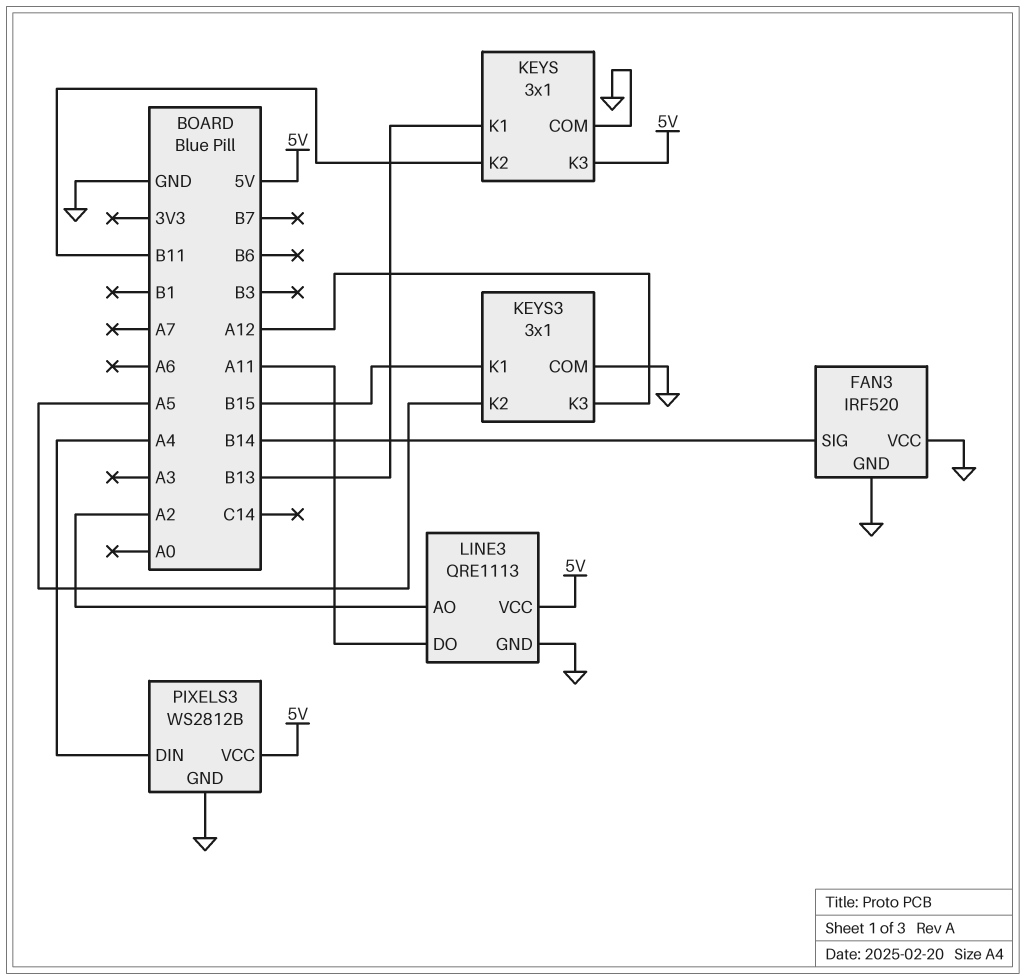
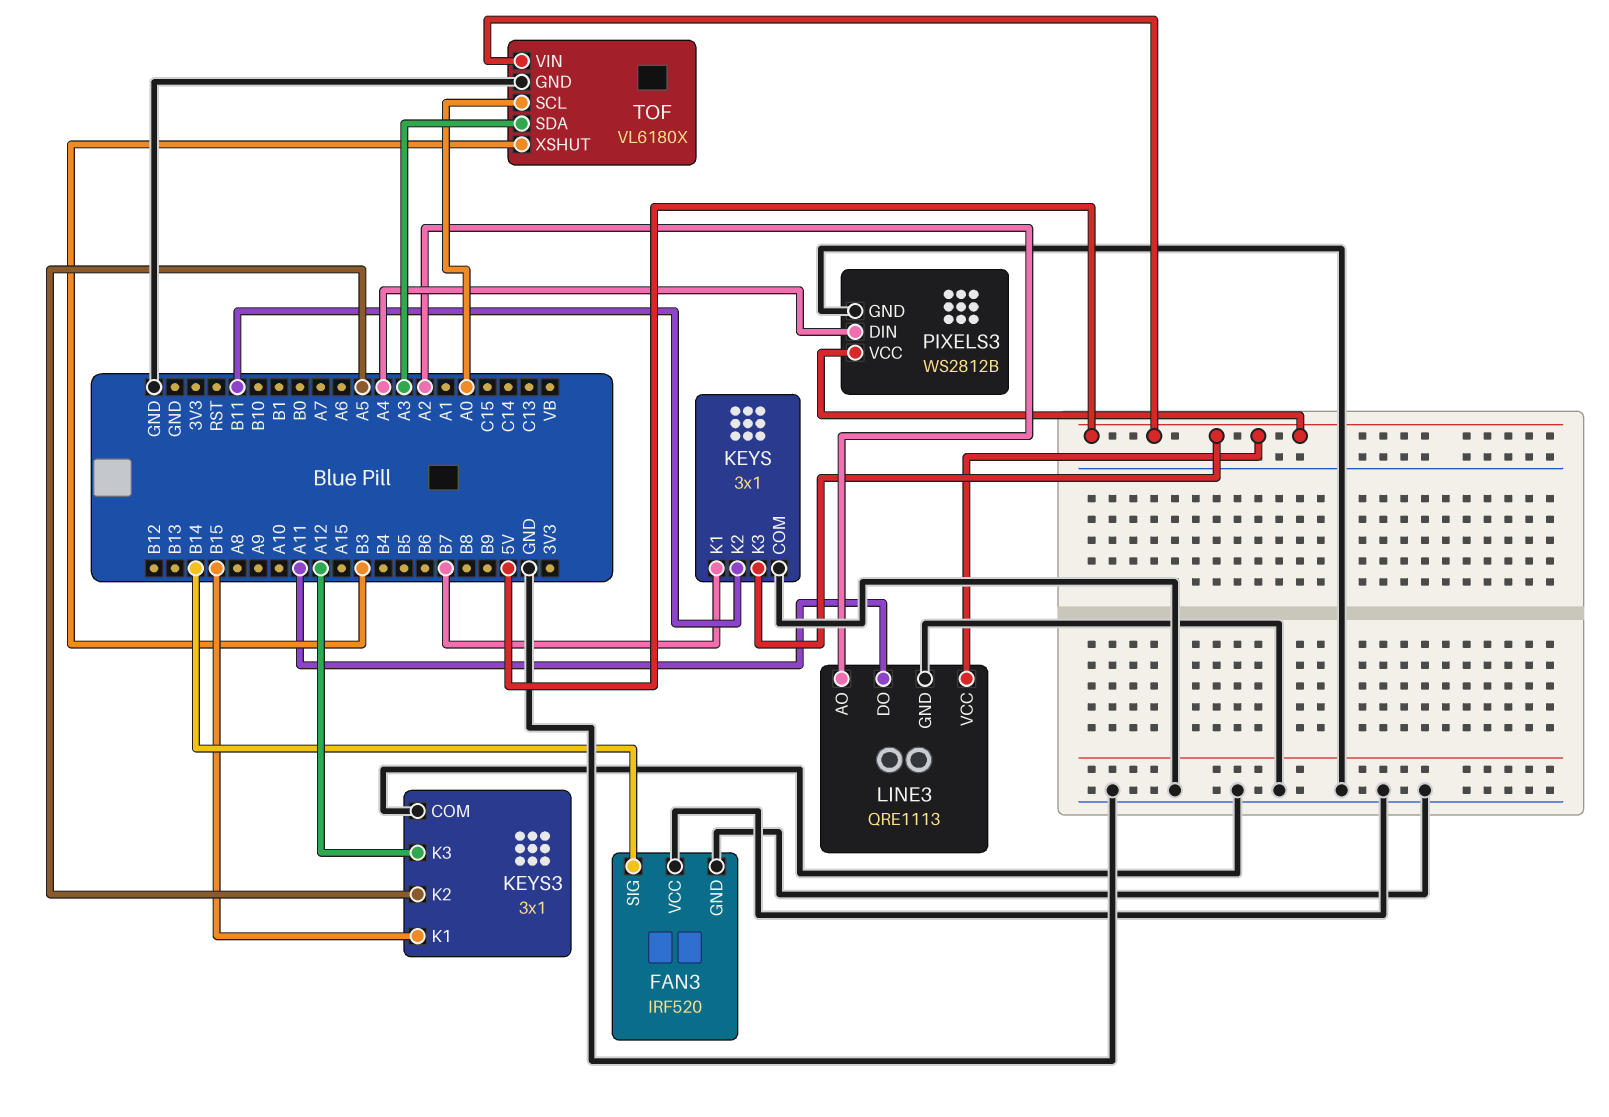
KEYS pin K1: B13 -> B7
TOF: none -> VL6180X
TOF pin GND: none -> GND
TOF pin SCL: none -> A0
TOF pin SDA: none -> A3
TOF pin VIN: none -> 5V
TOF pin XSHUT: none -> B3

